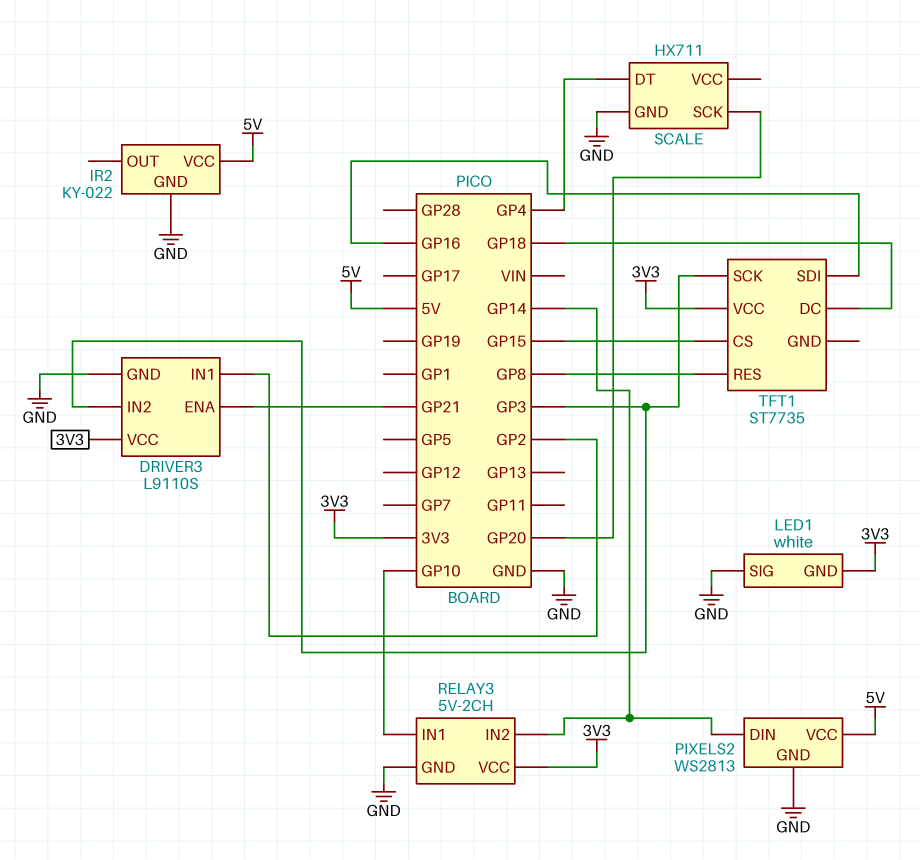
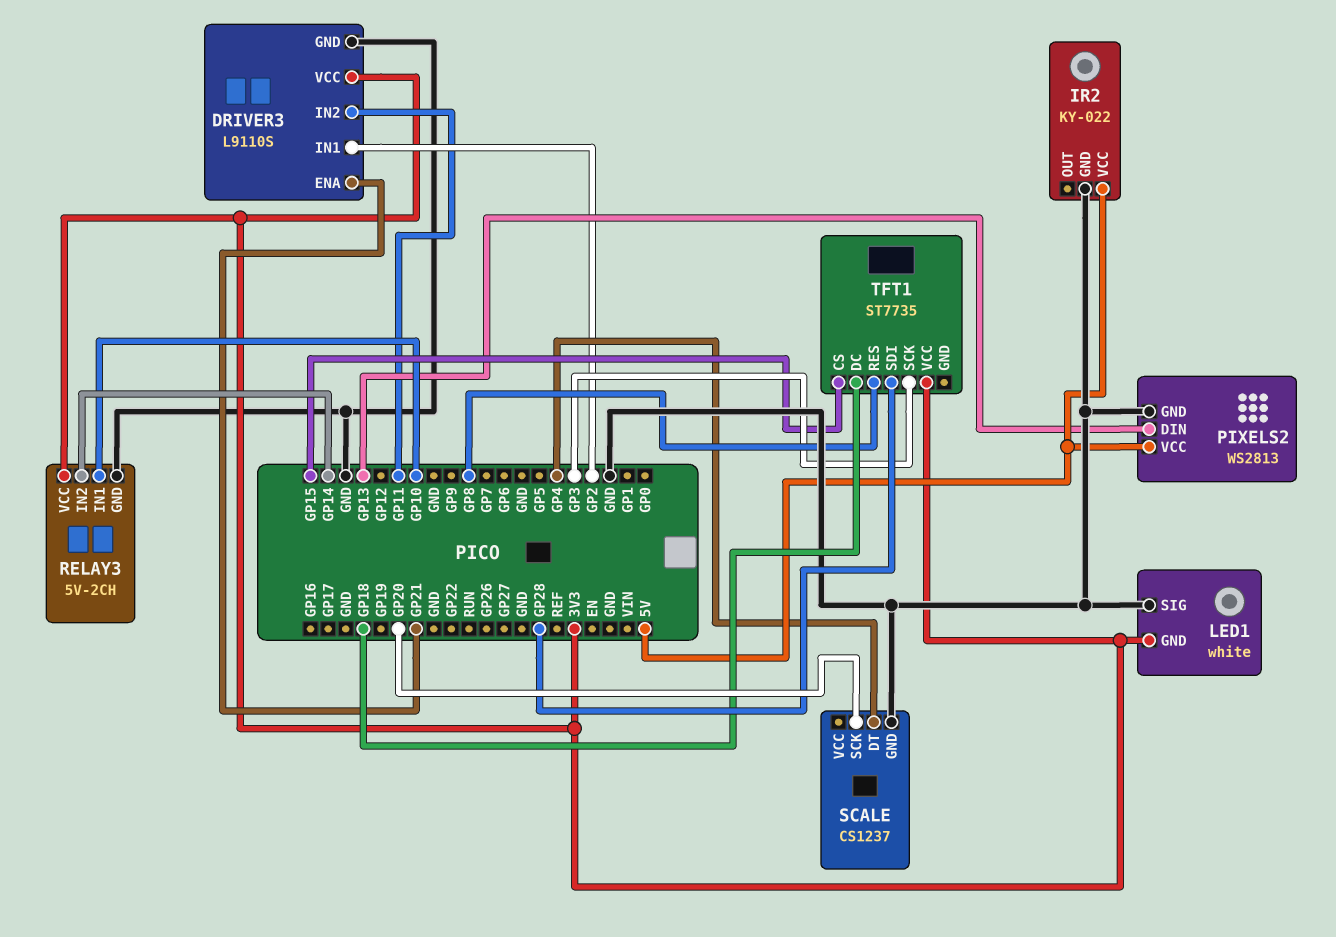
DRIVER3 pin IN2: GP3 -> GP11
PIXELS2 pin DIN: GP14 -> GP13
SCALE: HX711 -> CS1237
TFT1 pin SDI: GP16 -> GP28

